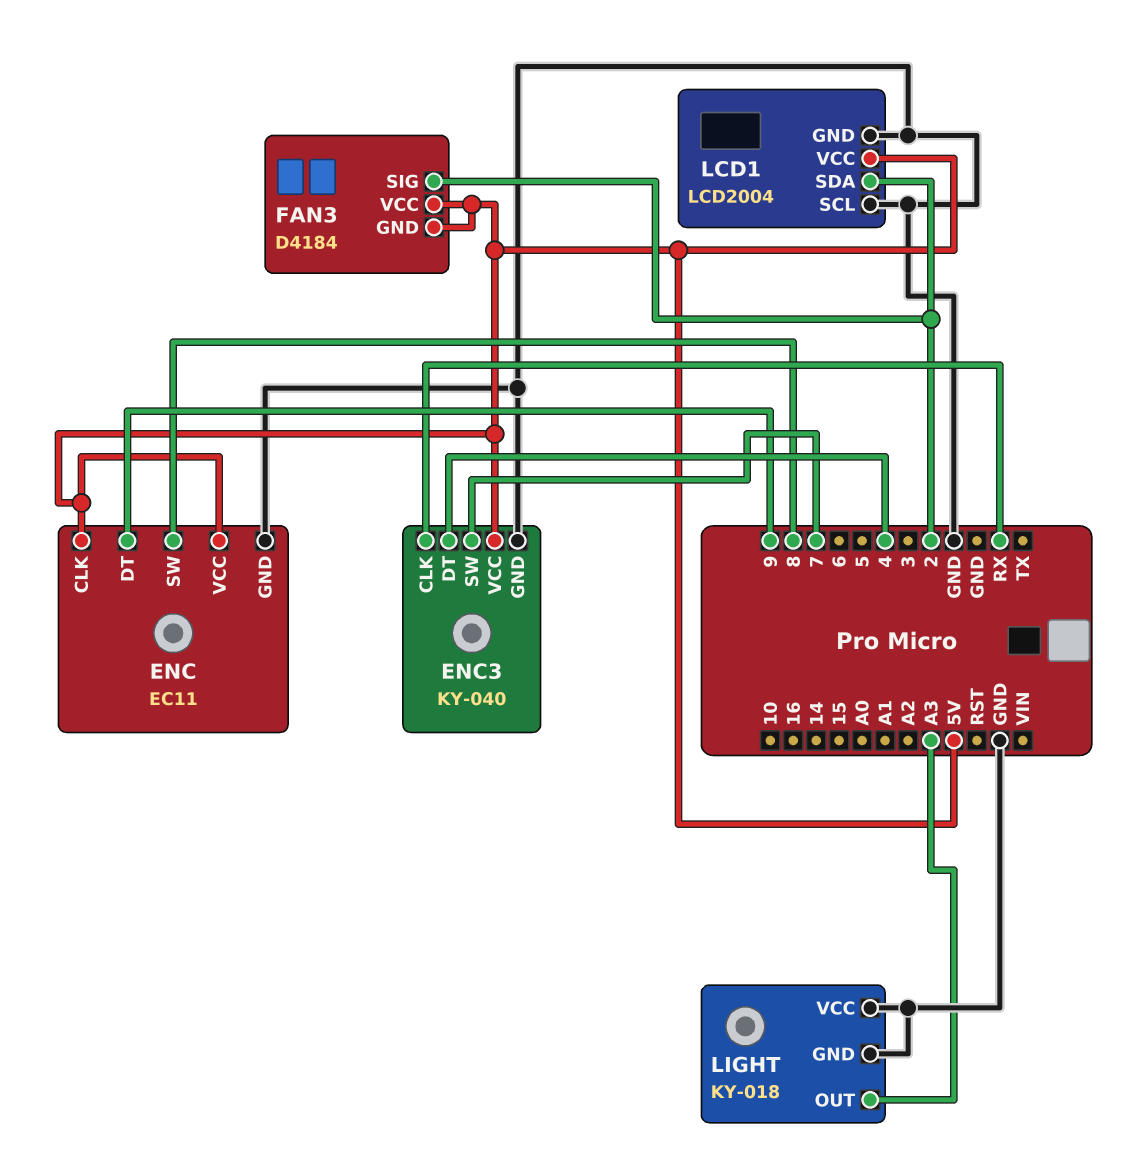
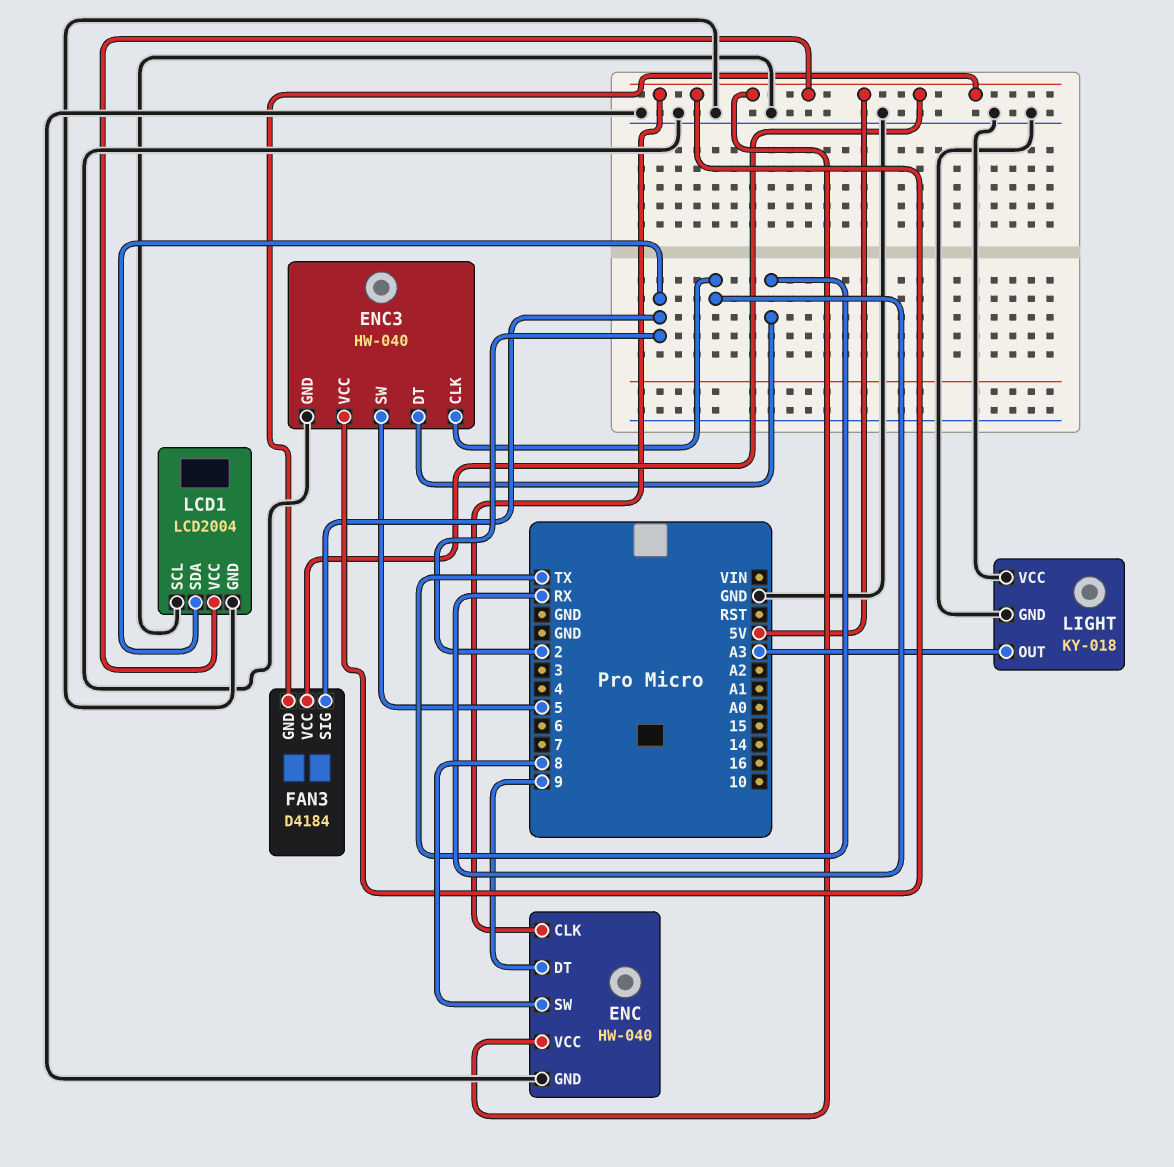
ENC: EC11 -> HW-040
ENC3: KY-040 -> HW-040
ENC3 pin DT: 4 -> TX
ENC3 pin SW: 7 -> 5

